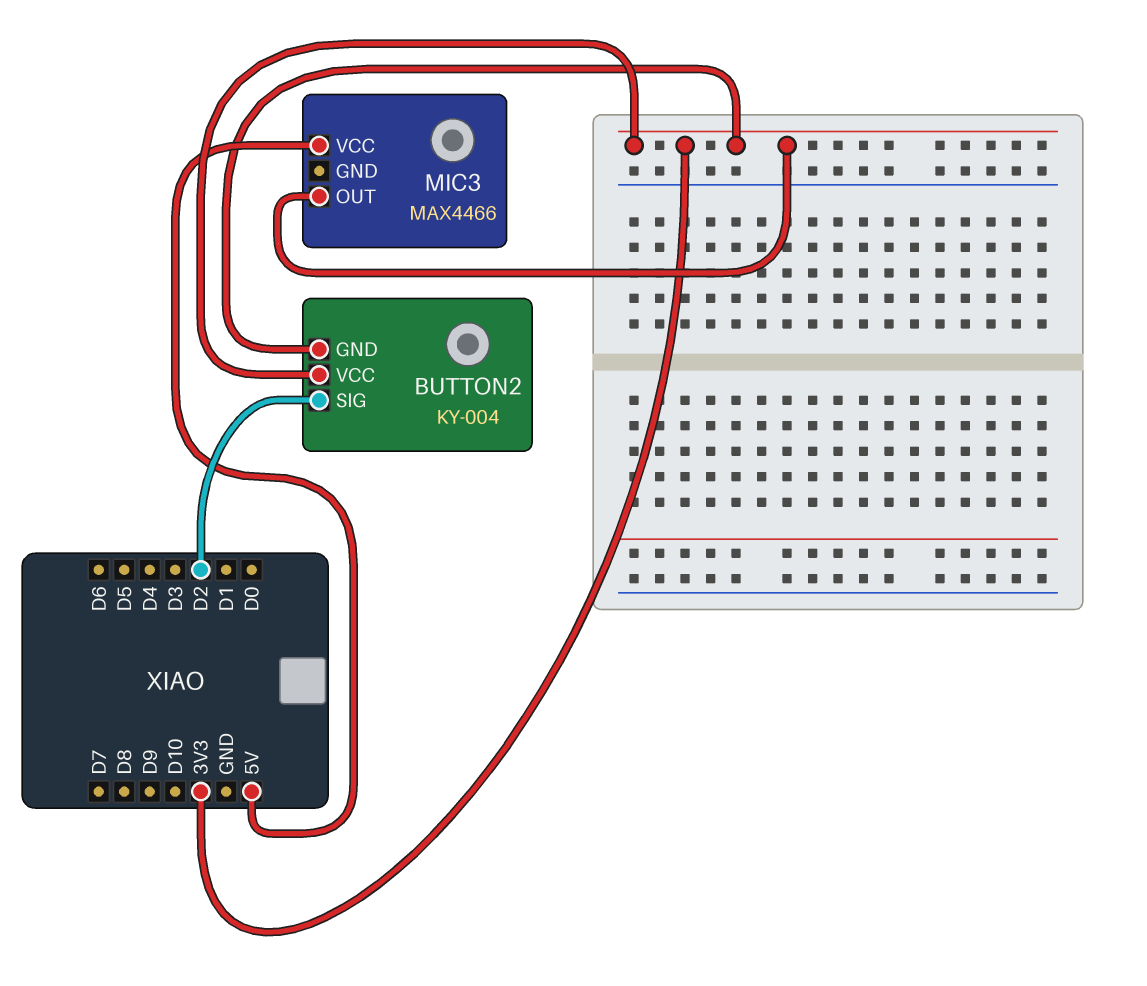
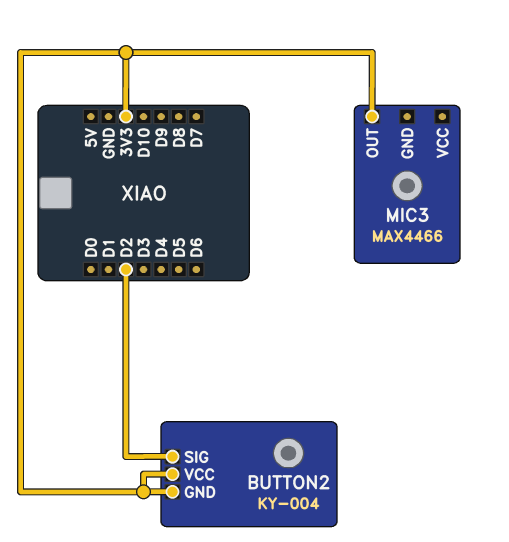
MIC3 pin VCC: 5V -> none

